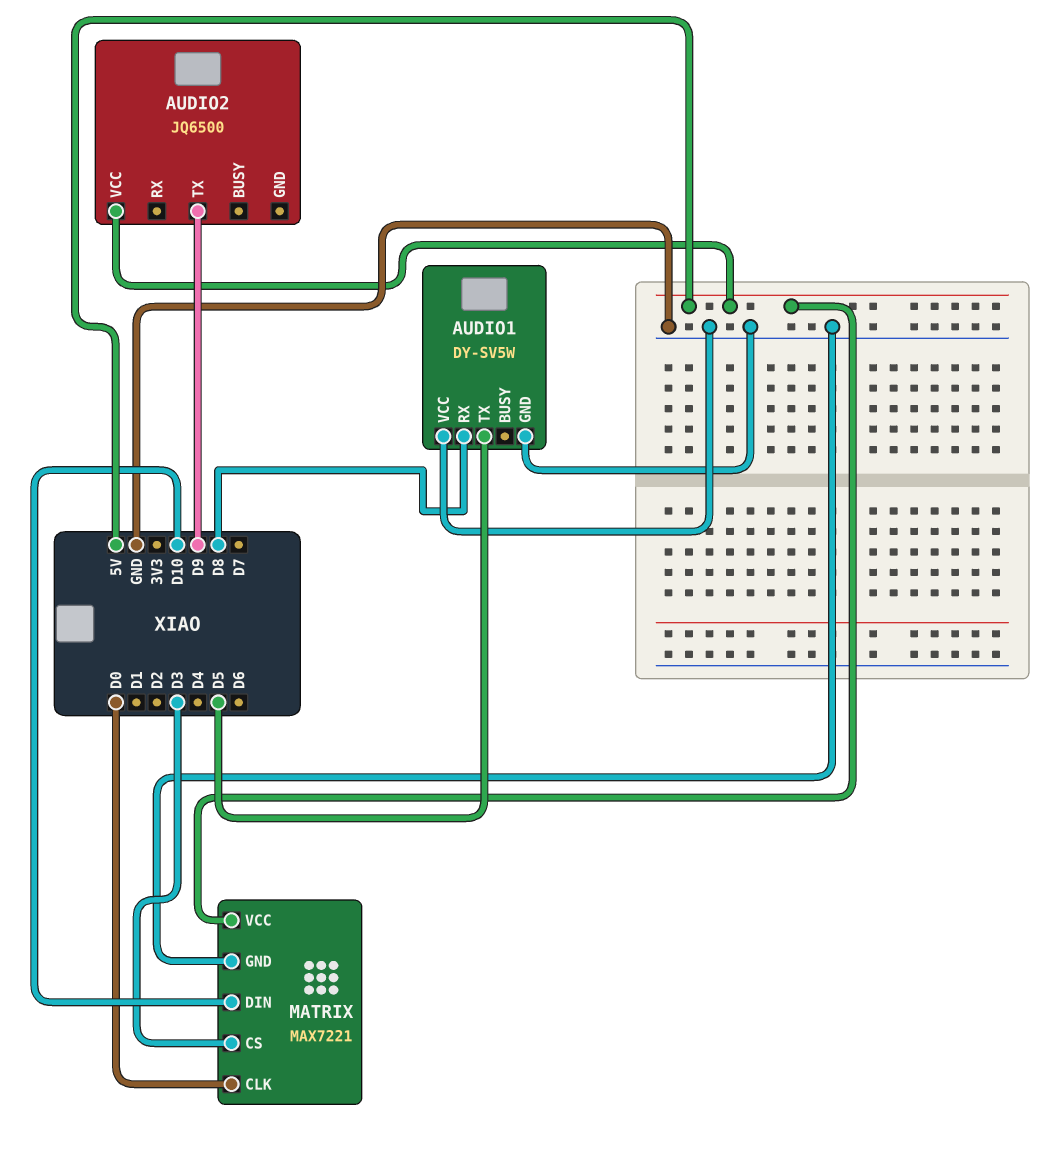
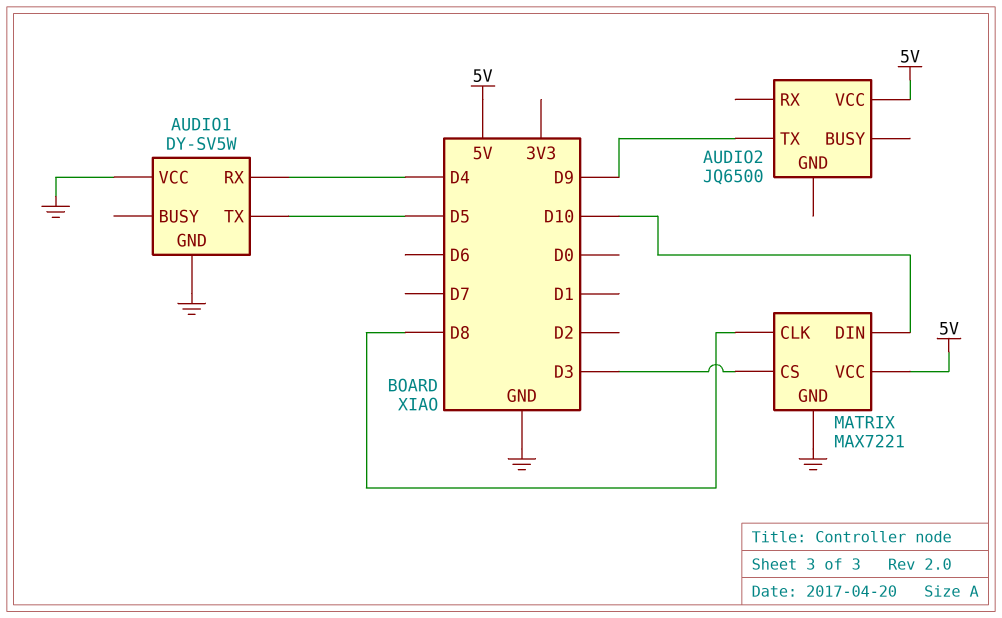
AUDIO1 pin RX: D8 -> D4
MATRIX pin CLK: D0 -> D8

